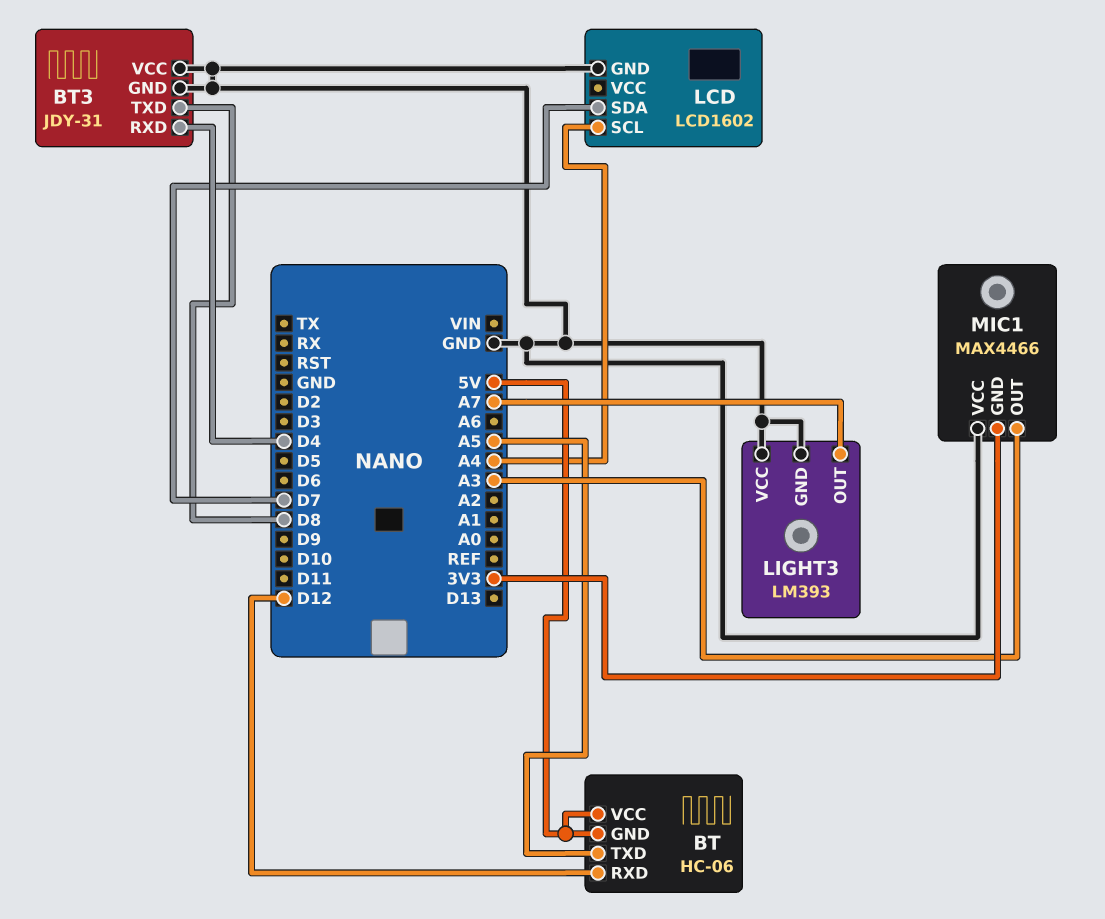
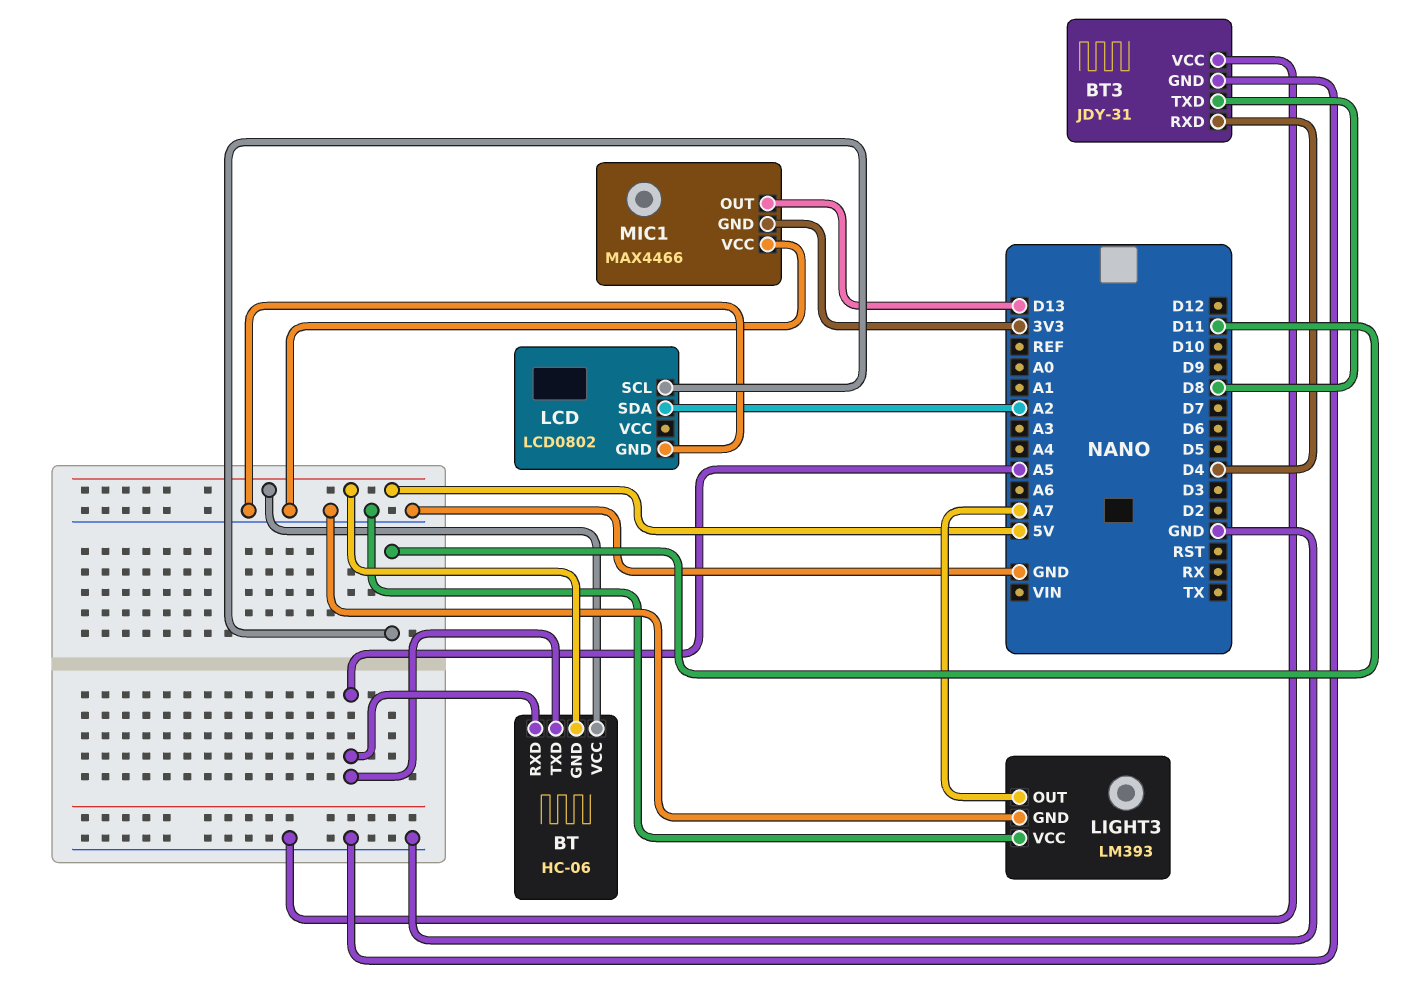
BT pin RXD: D12 -> A5
LCD: LCD1602 -> LCD0802
LCD pin SCL: A4 -> D11
LCD pin SDA: D7 -> A2
MIC1 pin OUT: A3 -> D13

